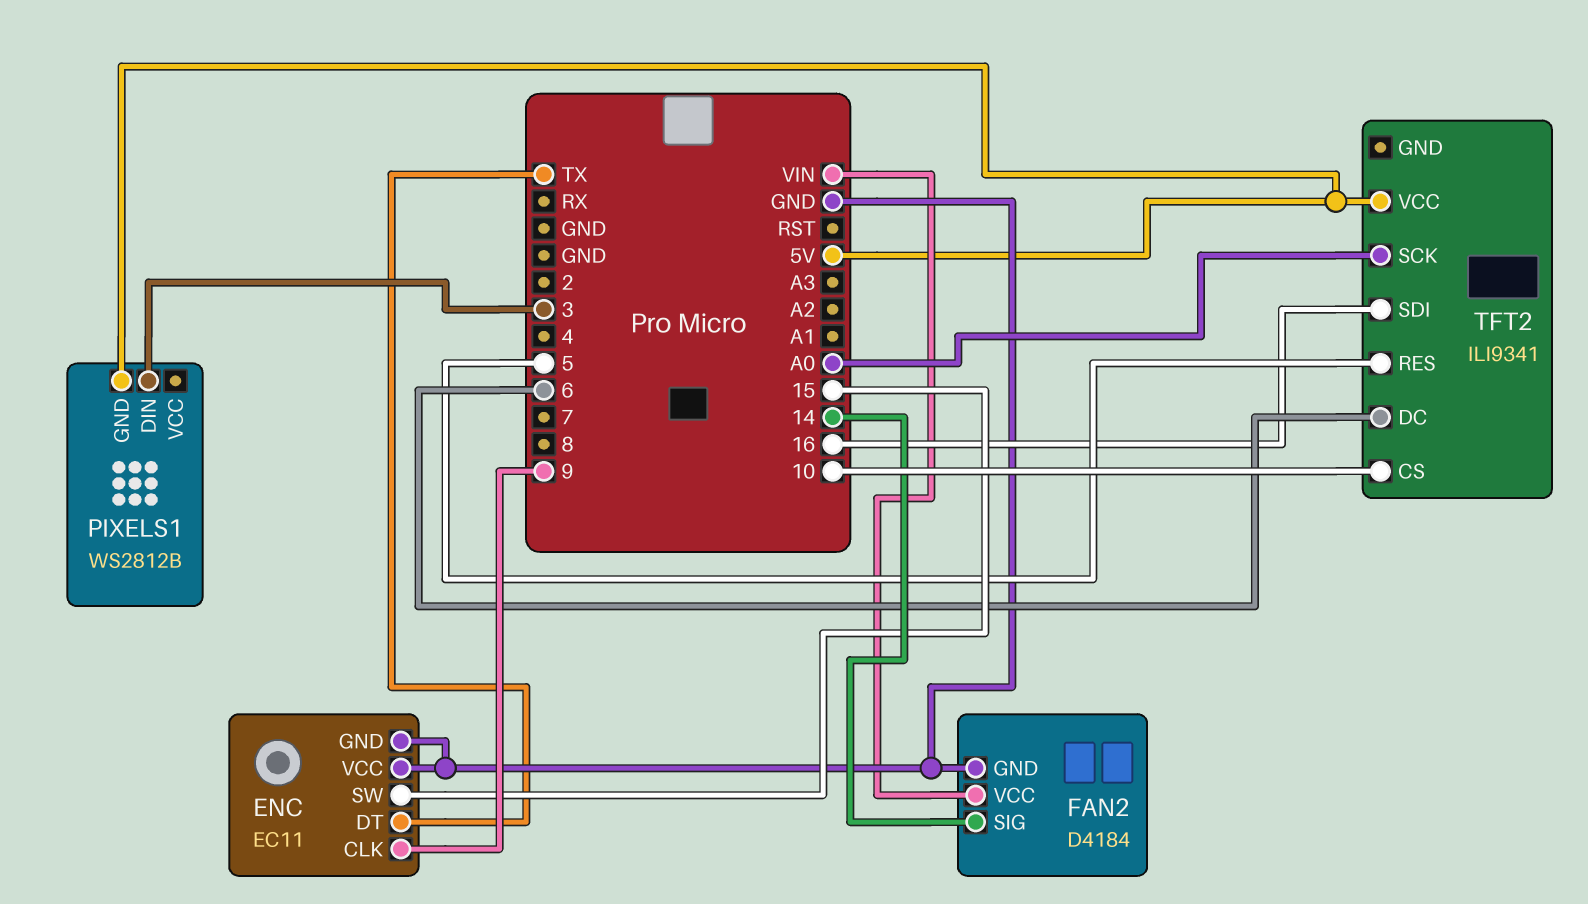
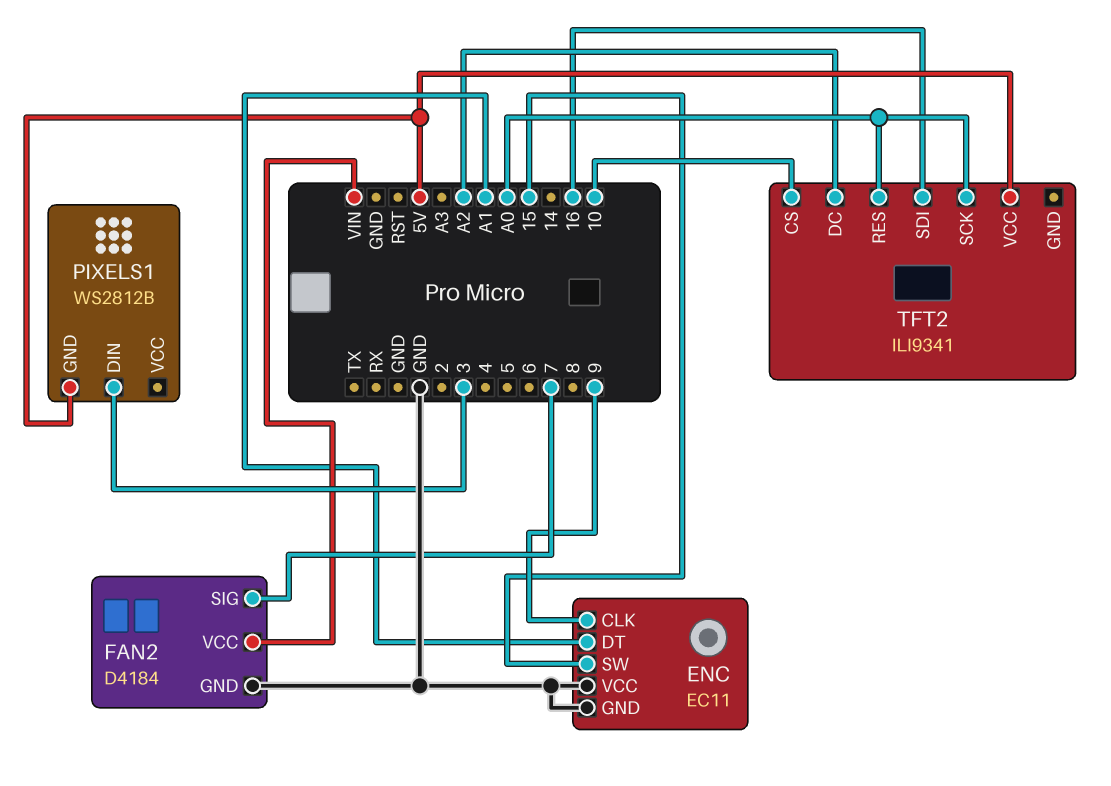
ENC pin DT: TX -> A1
FAN2 pin SIG: 14 -> 7
TFT2 pin DC: 6 -> A2
TFT2 pin RES: 5 -> A0

